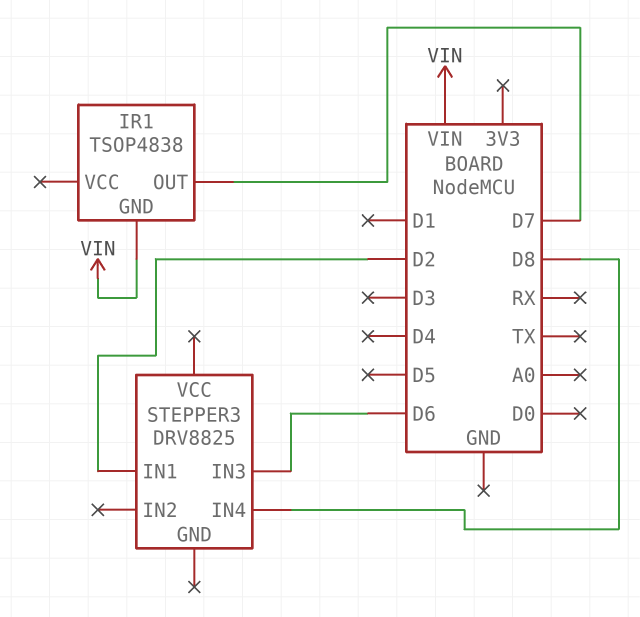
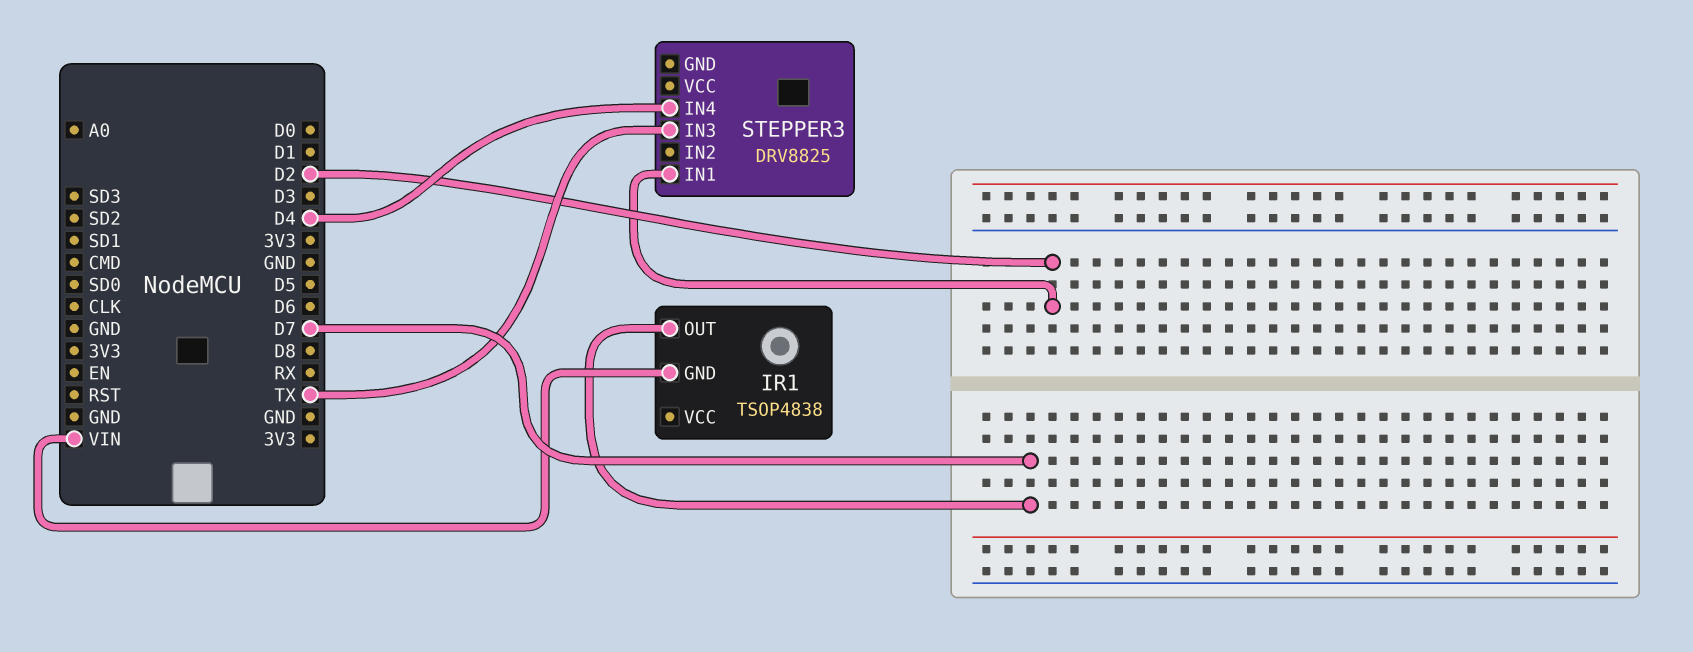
STEPPER3 pin IN3: D6 -> TX
STEPPER3 pin IN4: D8 -> D4

